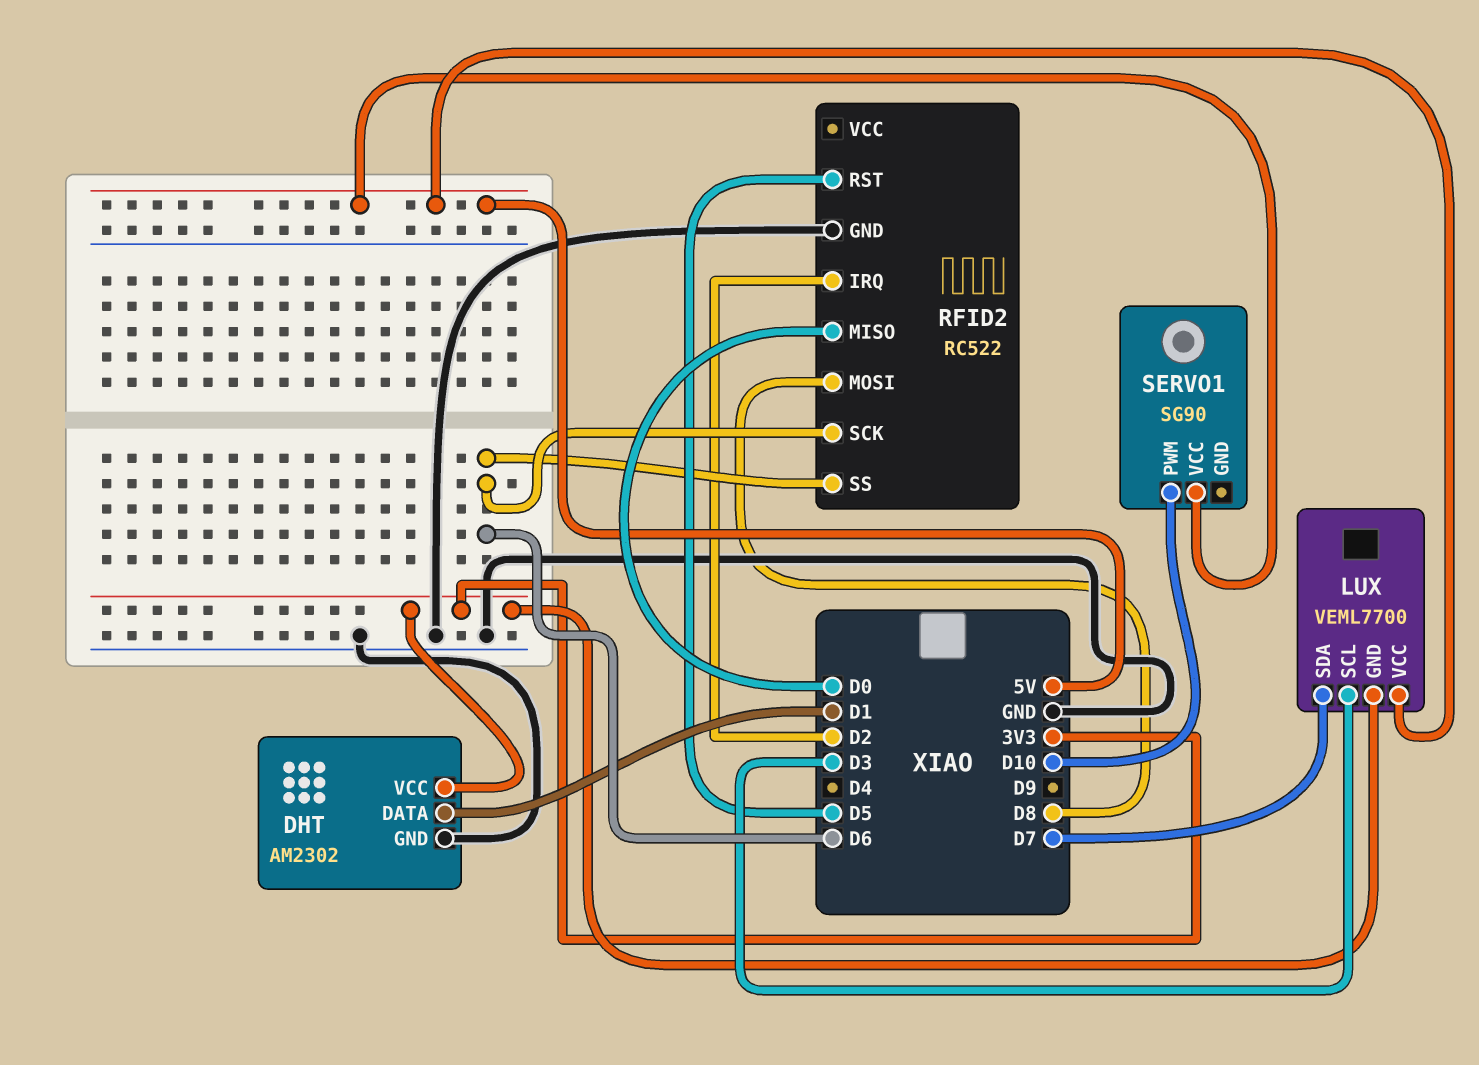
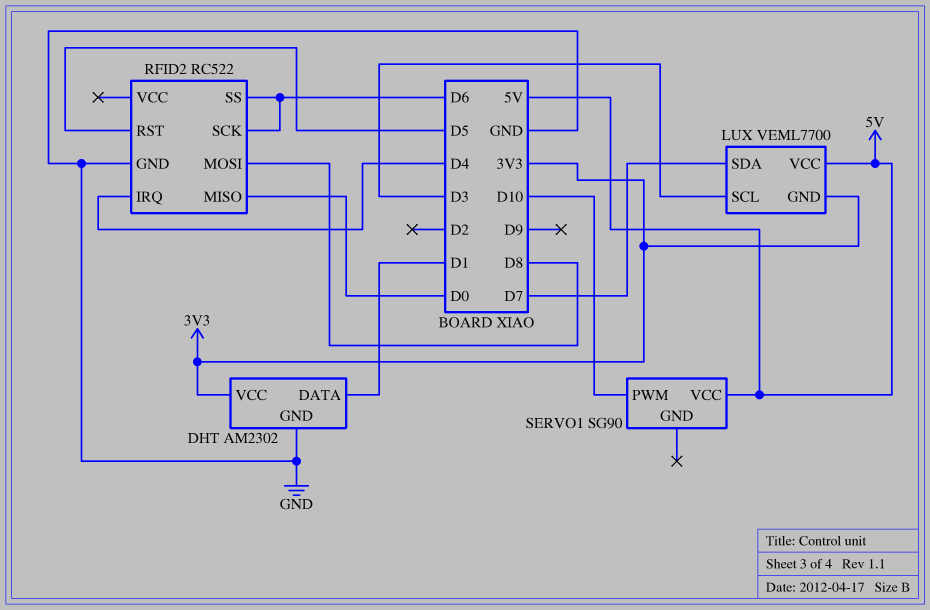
RFID2 pin IRQ: D2 -> D4

